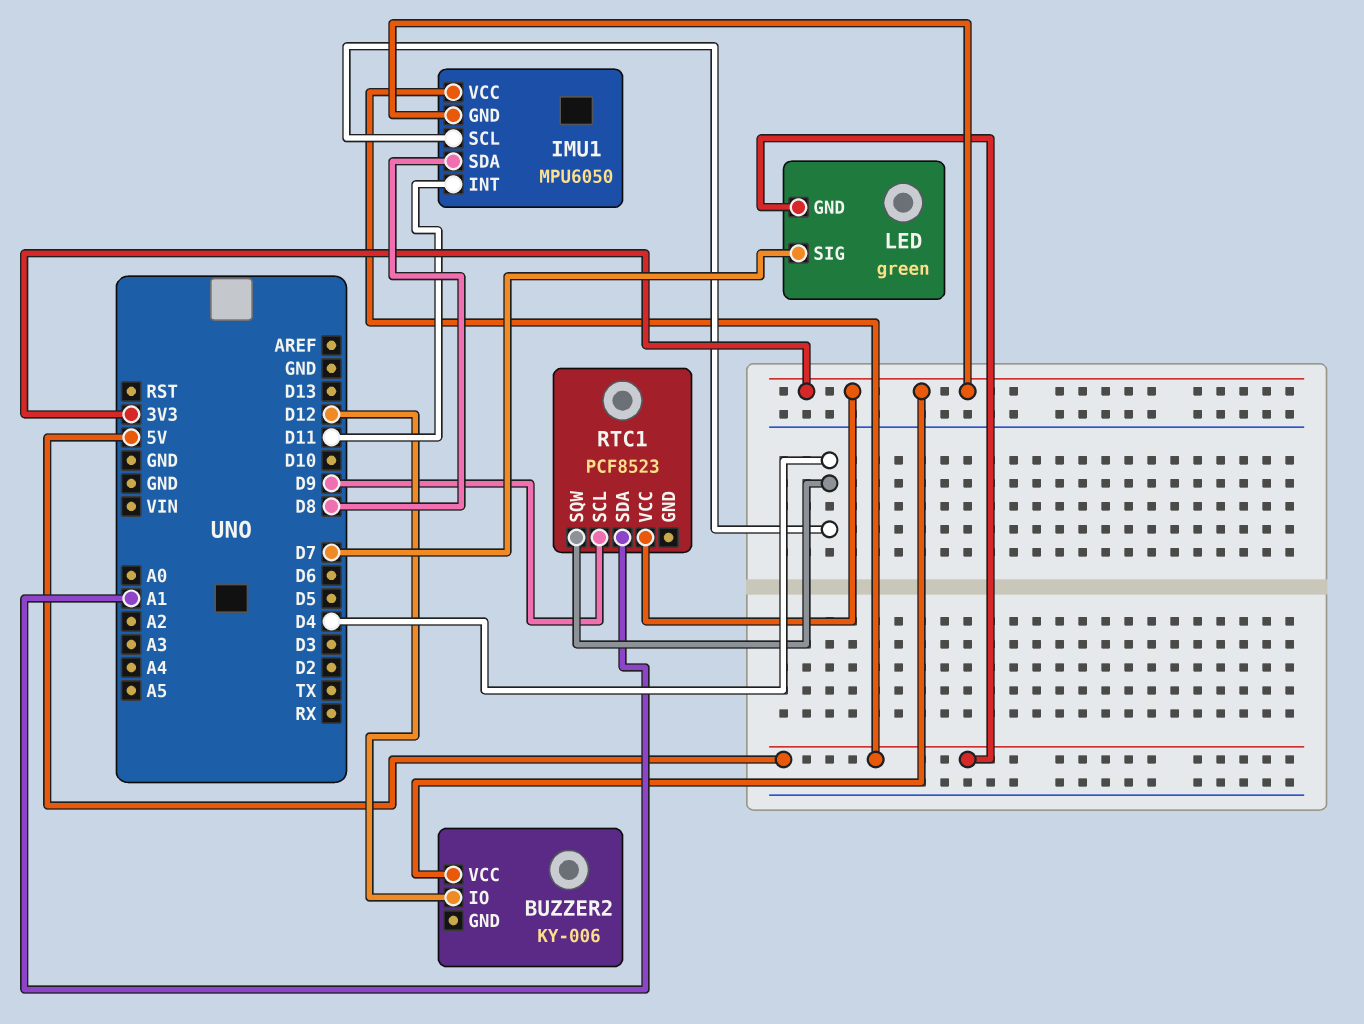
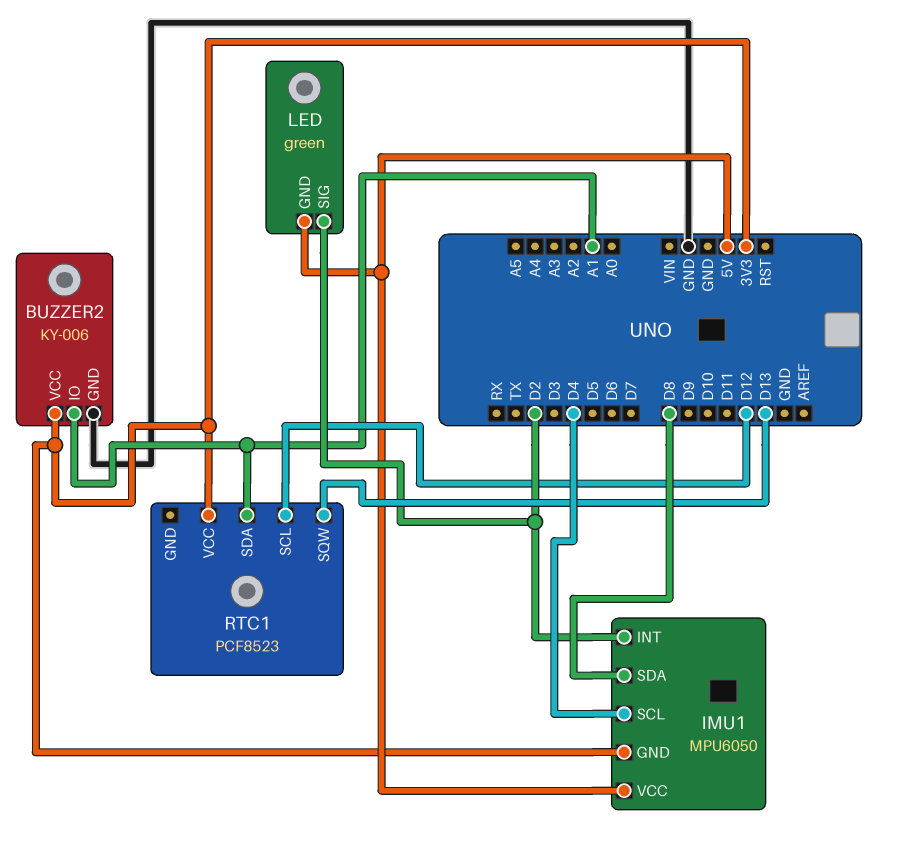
BUZZER2 pin GND: none -> GND
BUZZER2 pin IO: D12 -> A1
IMU1 pin INT: D11 -> D2
LED pin SIG: D7 -> D2
RTC1 pin SCL: D9 -> D12
RTC1 pin SQW: D4 -> D13

